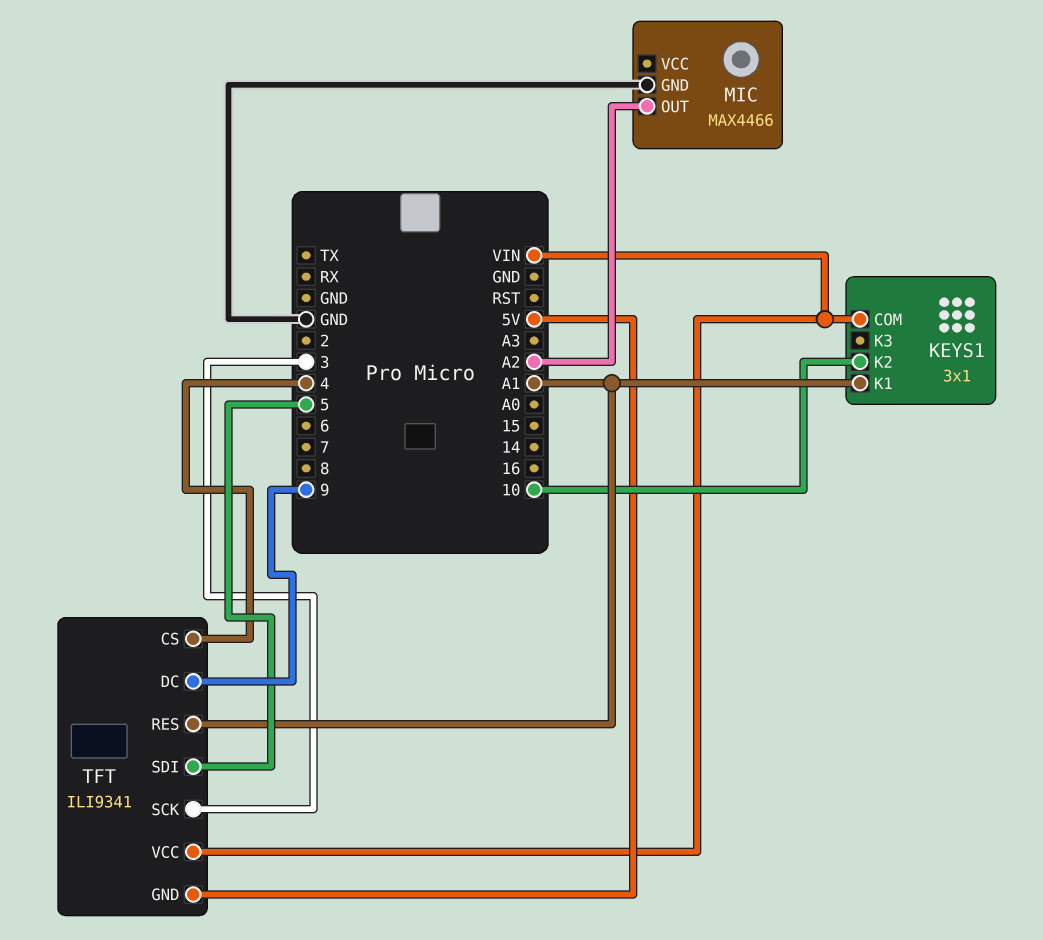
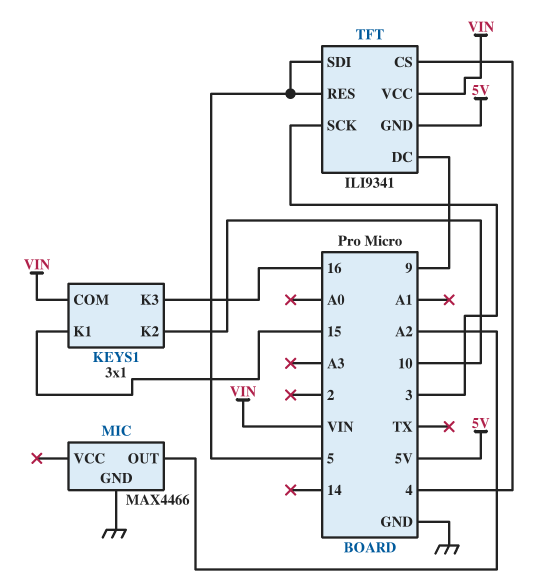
KEYS1 pin K1: A1 -> 15
KEYS1 pin K3: none -> 16
TFT pin RES: A1 -> 5

